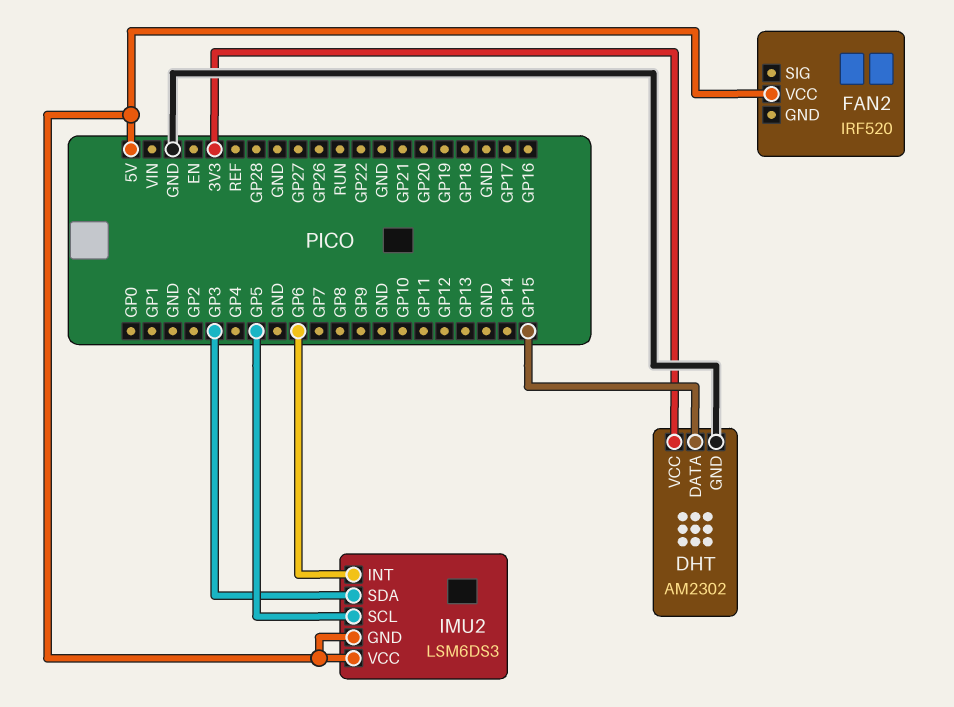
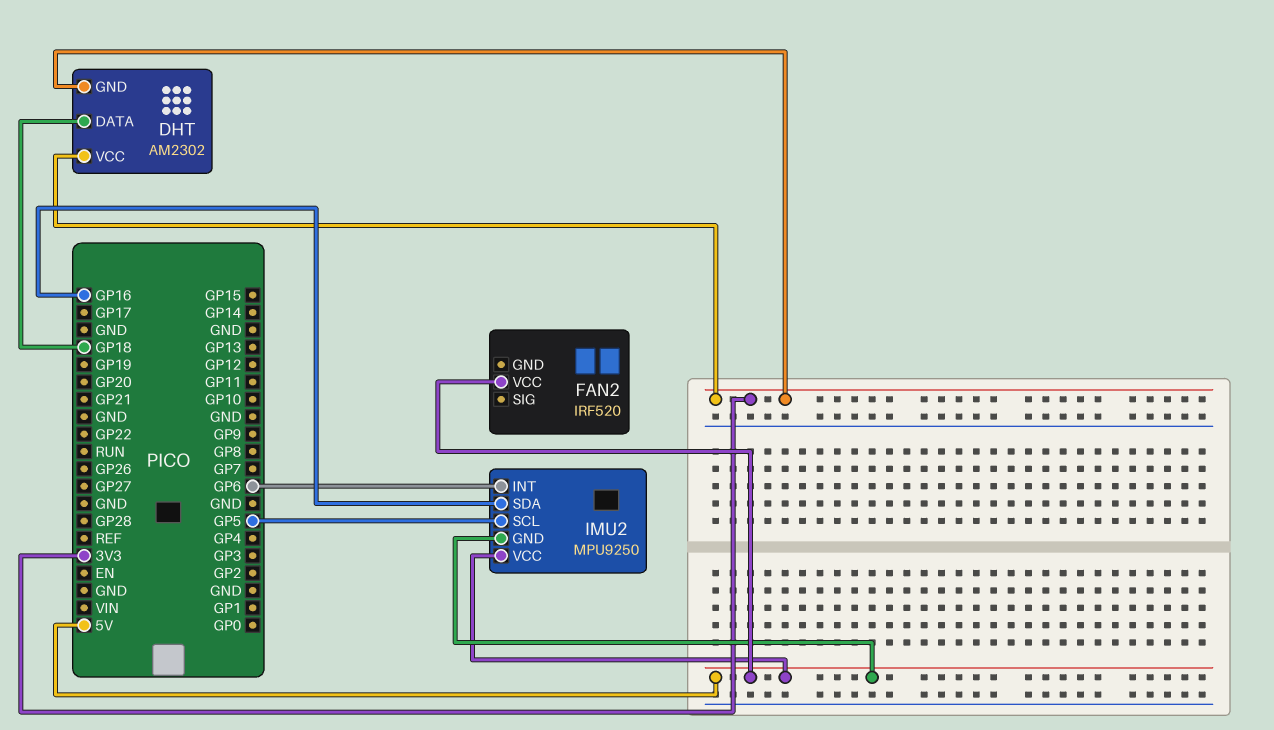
DHT pin DATA: GP15 -> GP18
DHT pin GND: GND -> 3V3
IMU2: LSM6DS3 -> MPU9250
IMU2 pin SDA: GP3 -> GP16

